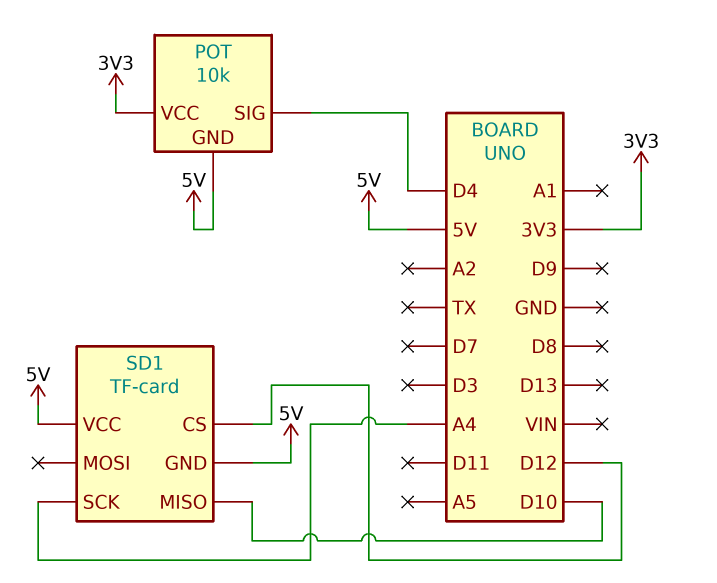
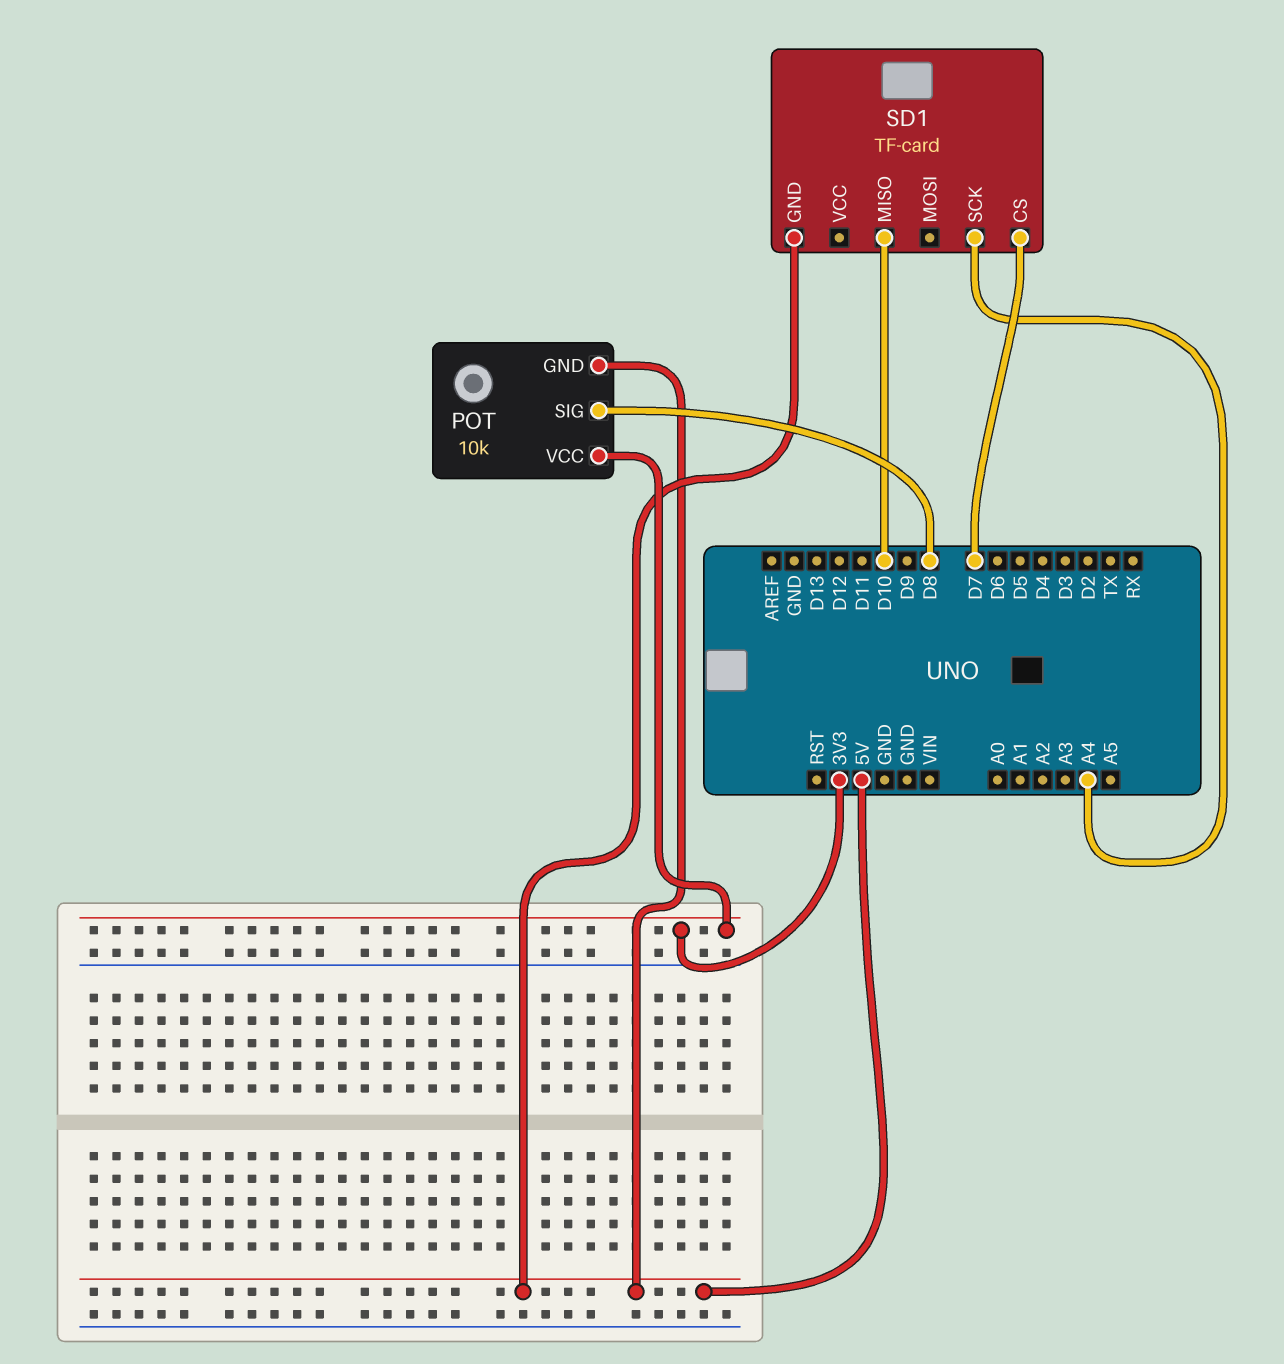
POT pin SIG: D4 -> D8
SD1 pin CS: D12 -> D7
SD1 pin VCC: 5V -> none

